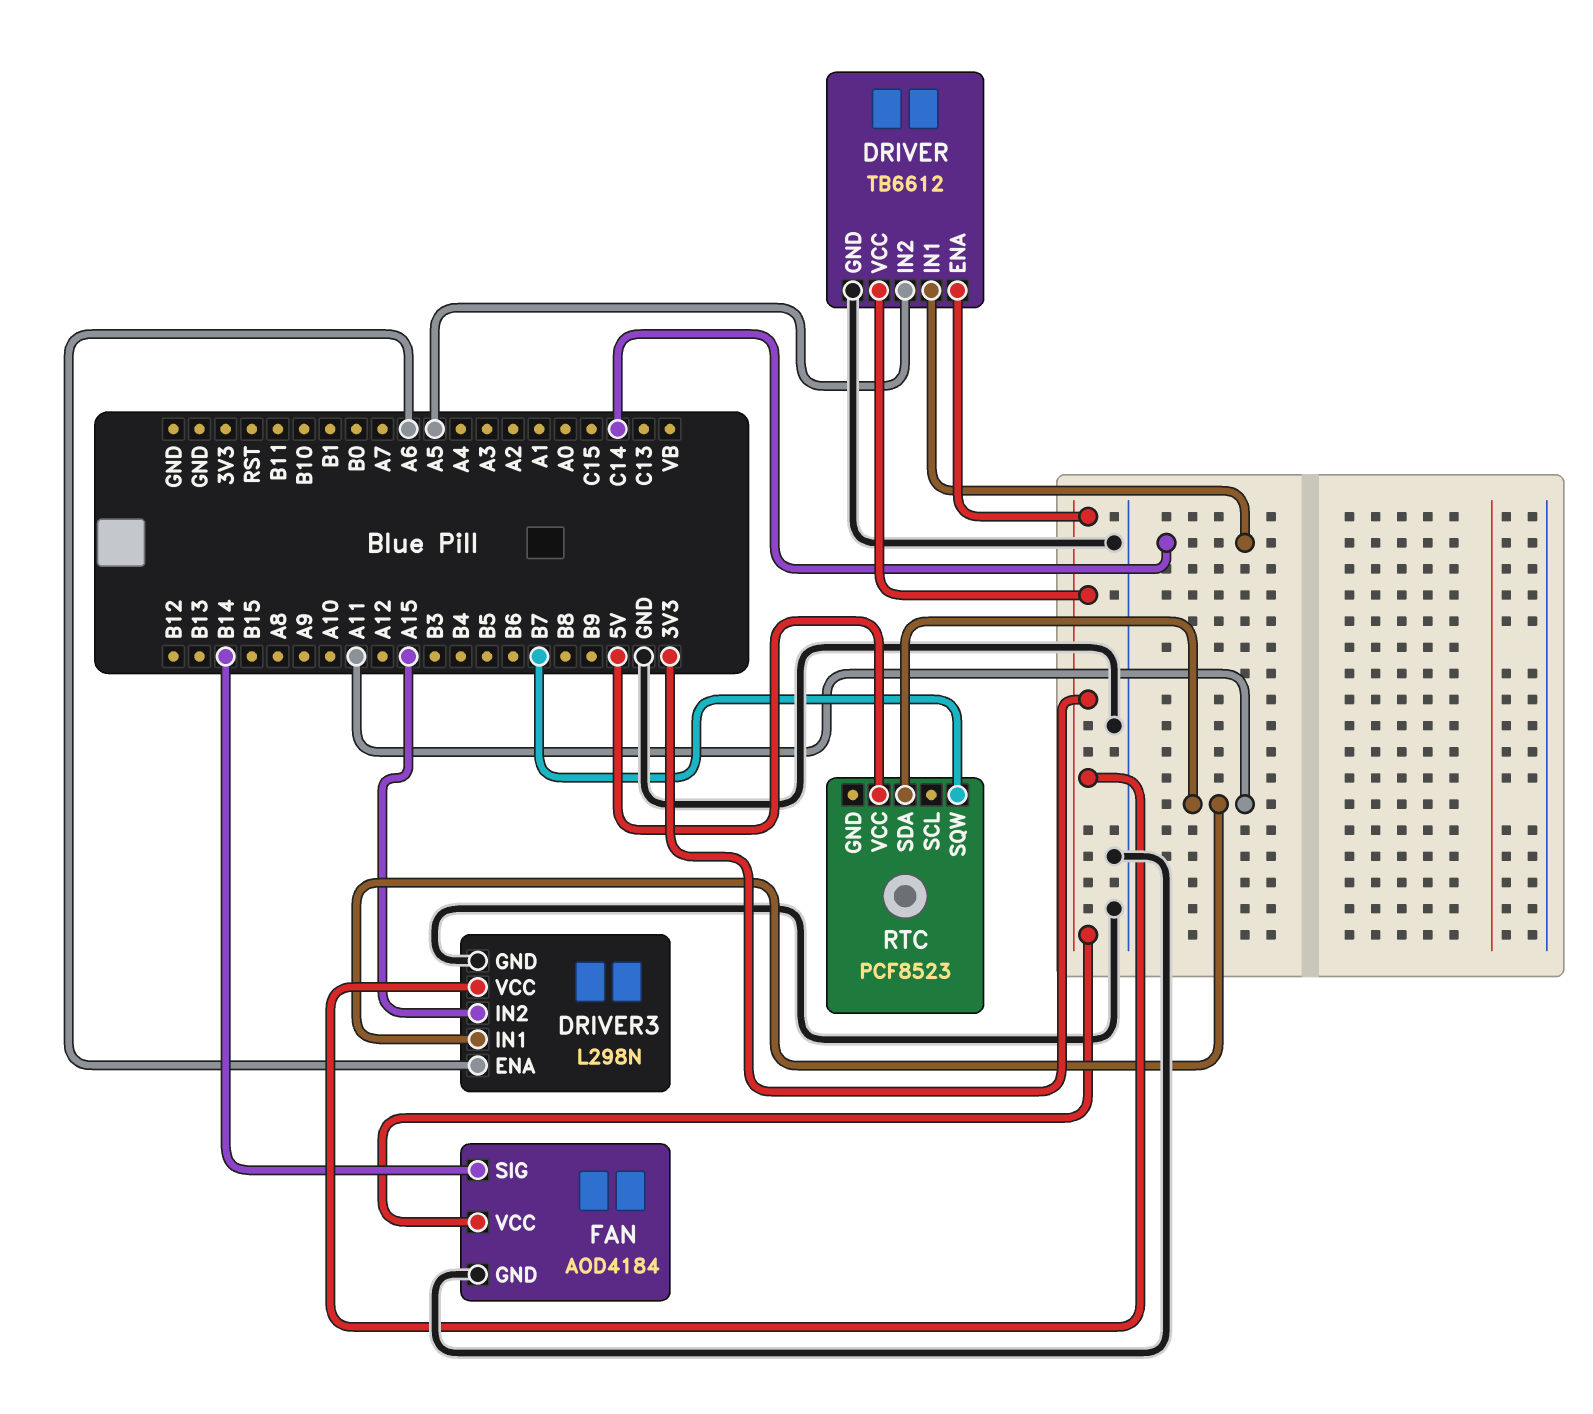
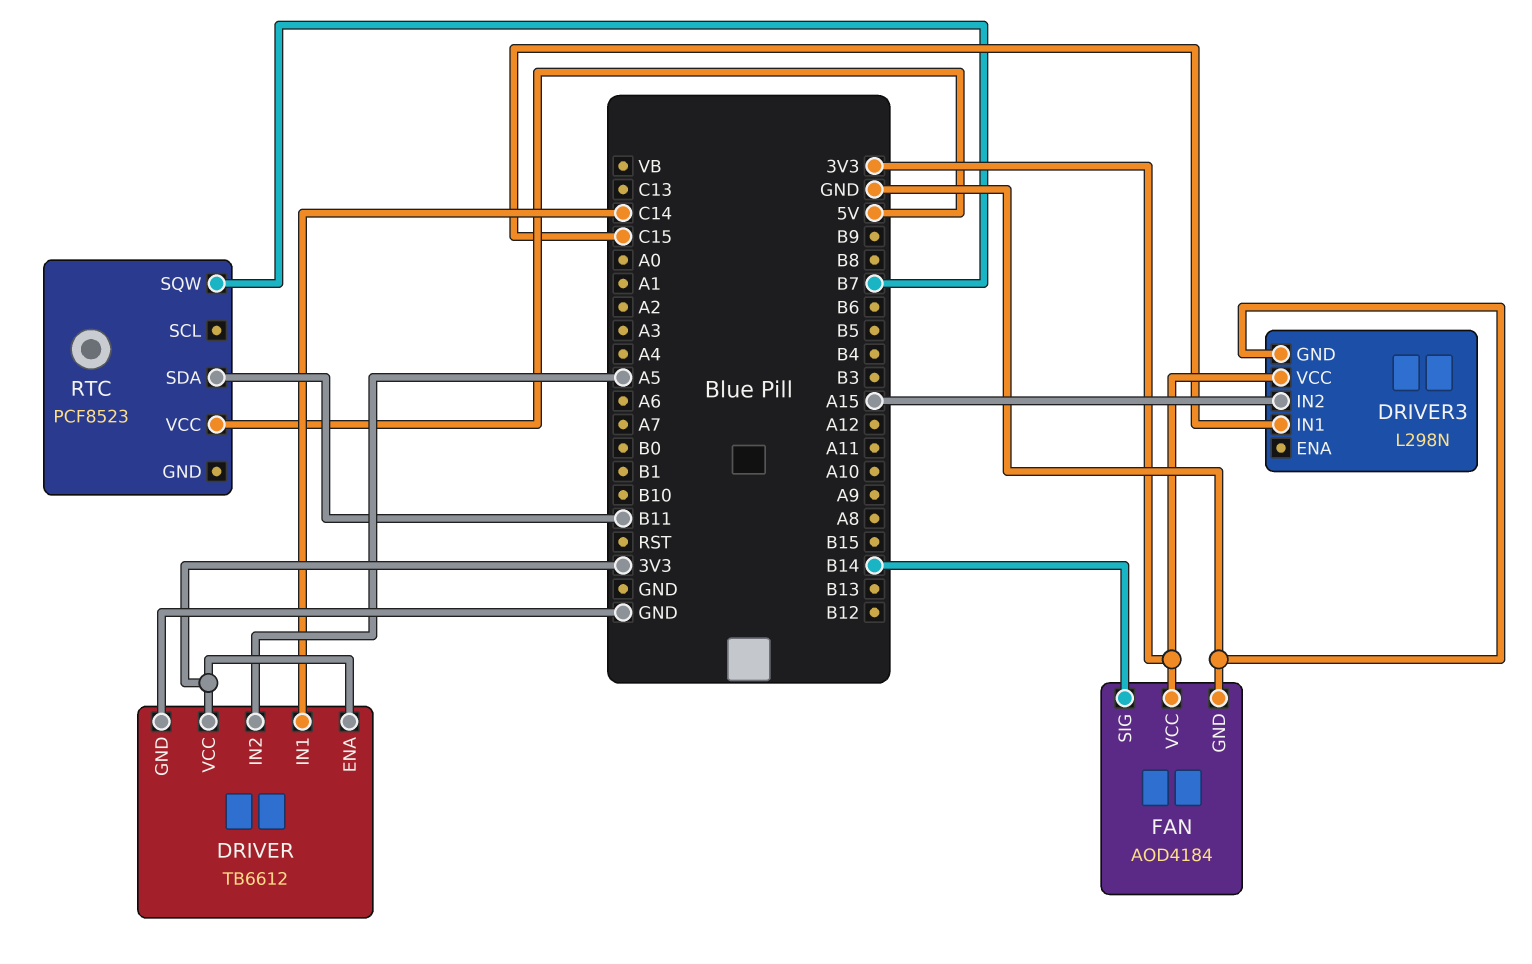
DRIVER3 pin ENA: A6 -> none
DRIVER3 pin IN1: A11 -> C15
RTC pin SDA: A11 -> B11

